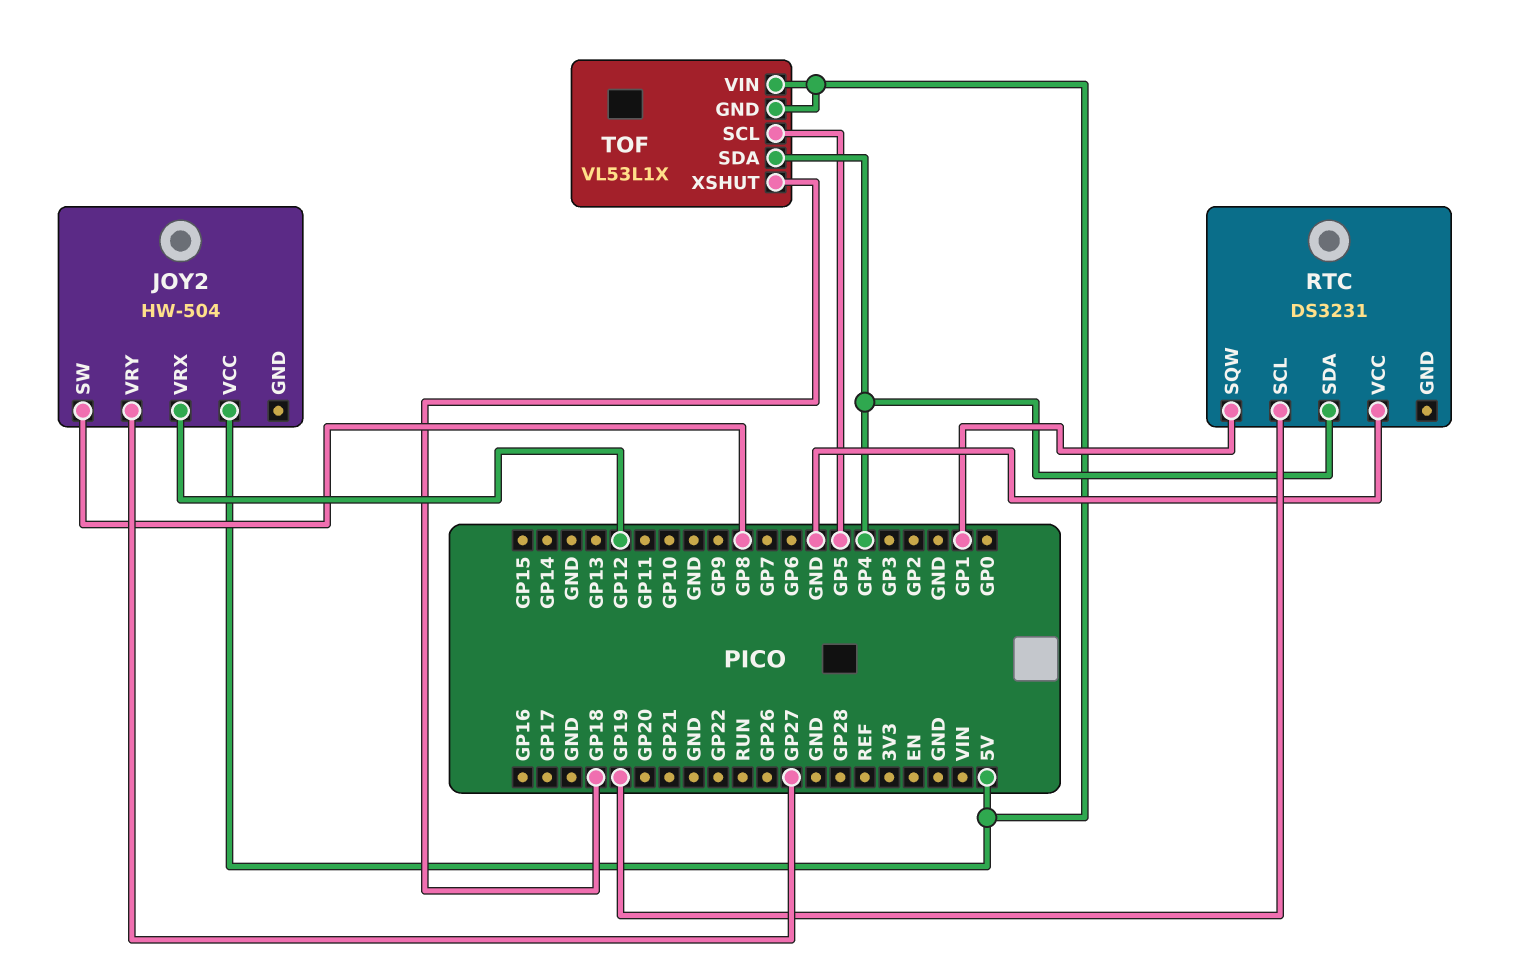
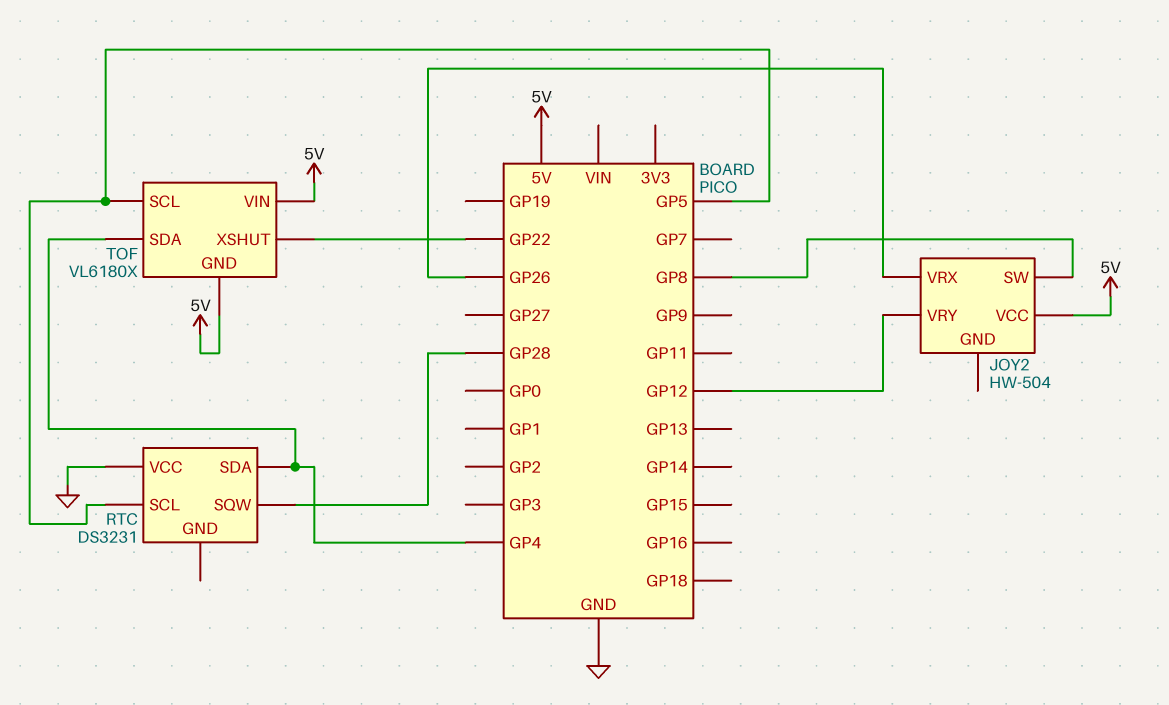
JOY2 pin VRX: GP12 -> GP26
JOY2 pin VRY: GP27 -> GP12
RTC pin SCL: GP19 -> GP5
RTC pin SQW: GP1 -> GP28
TOF: VL53L1X -> VL6180X
TOF pin XSHUT: GP18 -> GP22

